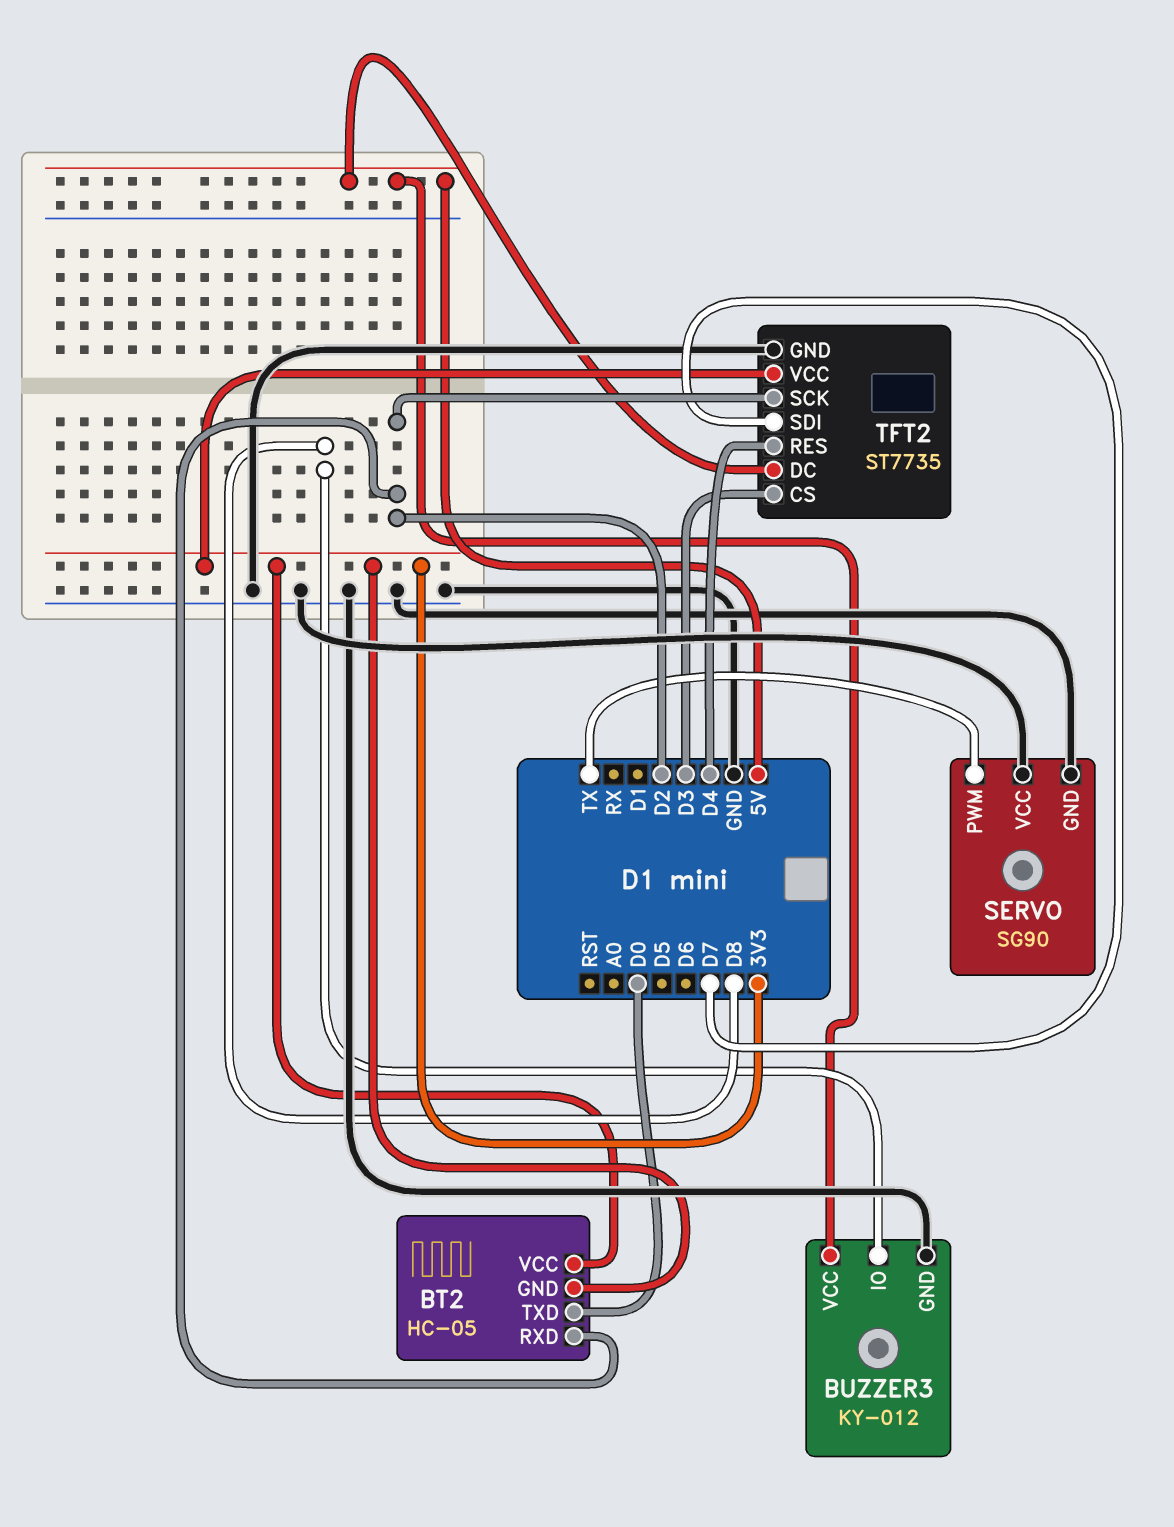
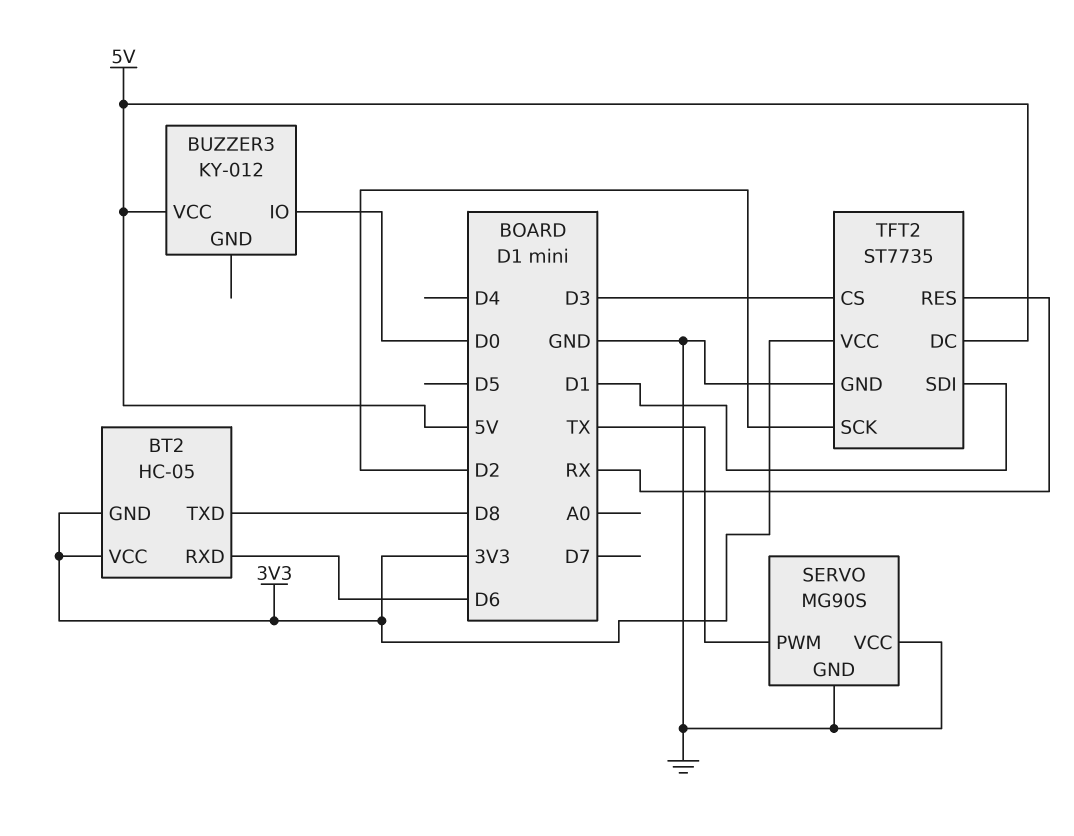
BT2 pin RXD: D2 -> D6
BT2 pin TXD: D0 -> D8
BUZZER3 pin GND: GND -> none
BUZZER3 pin IO: D8 -> D0
SERVO: SG90 -> MG90S
TFT2 pin RES: D4 -> RX
TFT2 pin SDI: D7 -> D1

